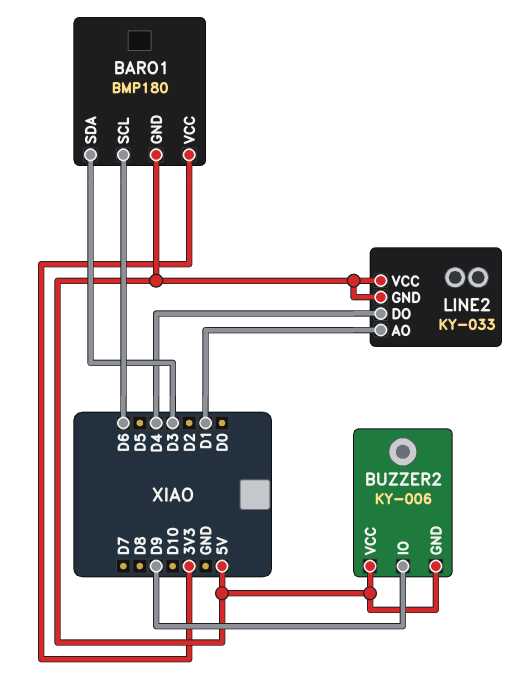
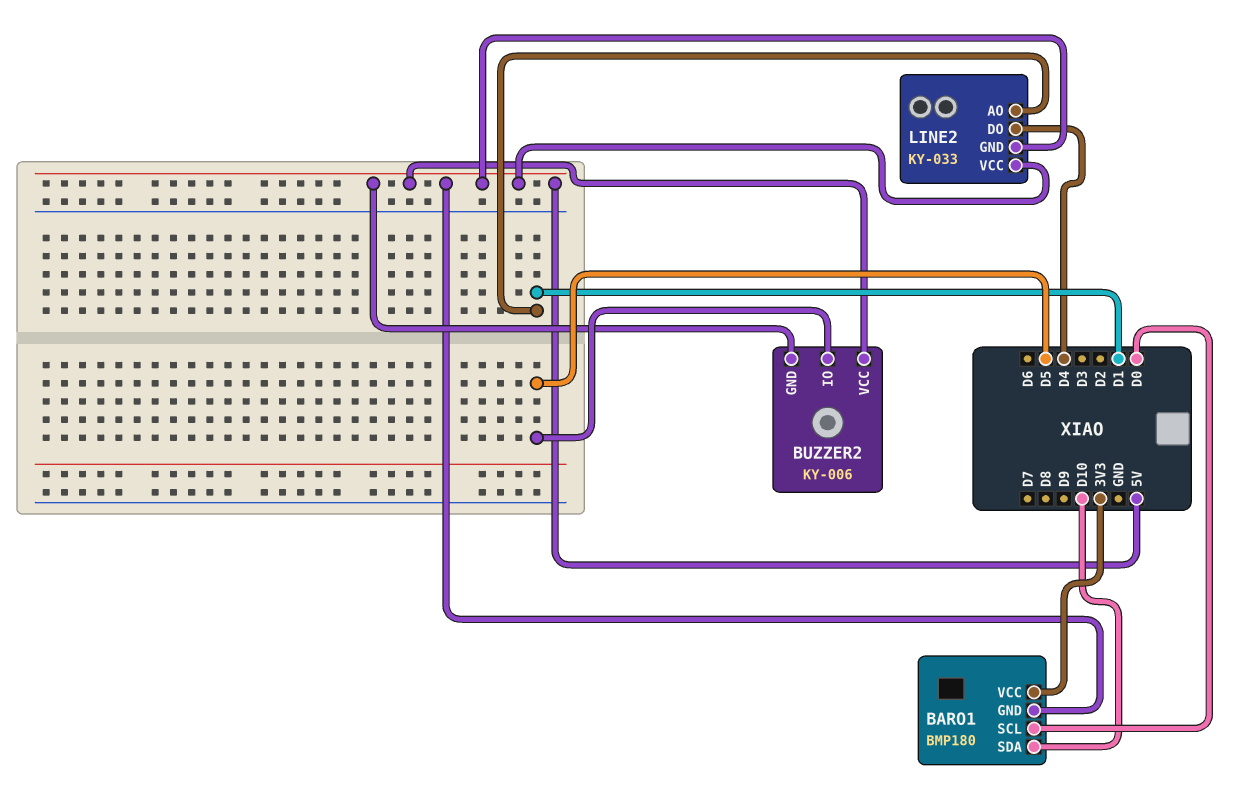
BARO1 pin SCL: D6 -> D0
BARO1 pin SDA: D3 -> D10
BUZZER2 pin IO: D9 -> D5

